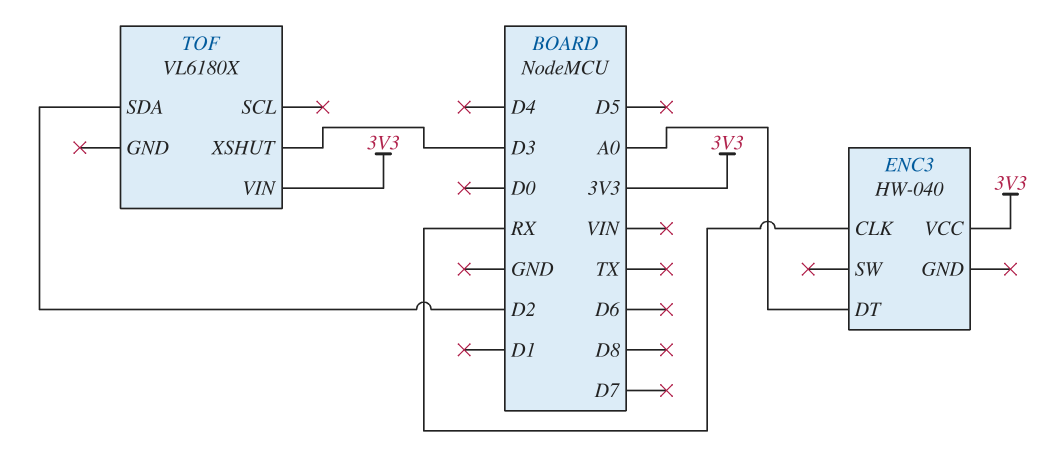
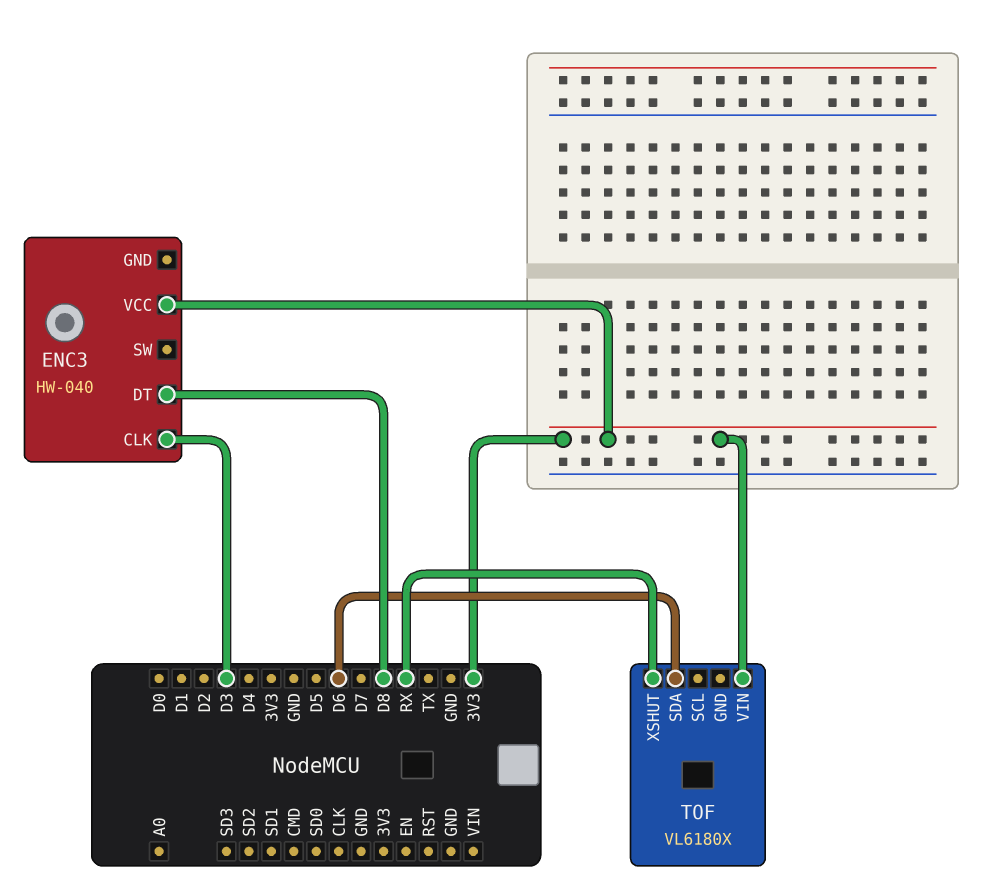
ENC3 pin CLK: RX -> D3
ENC3 pin DT: A0 -> D8
TOF pin SDA: D2 -> D6
TOF pin XSHUT: D3 -> RX

